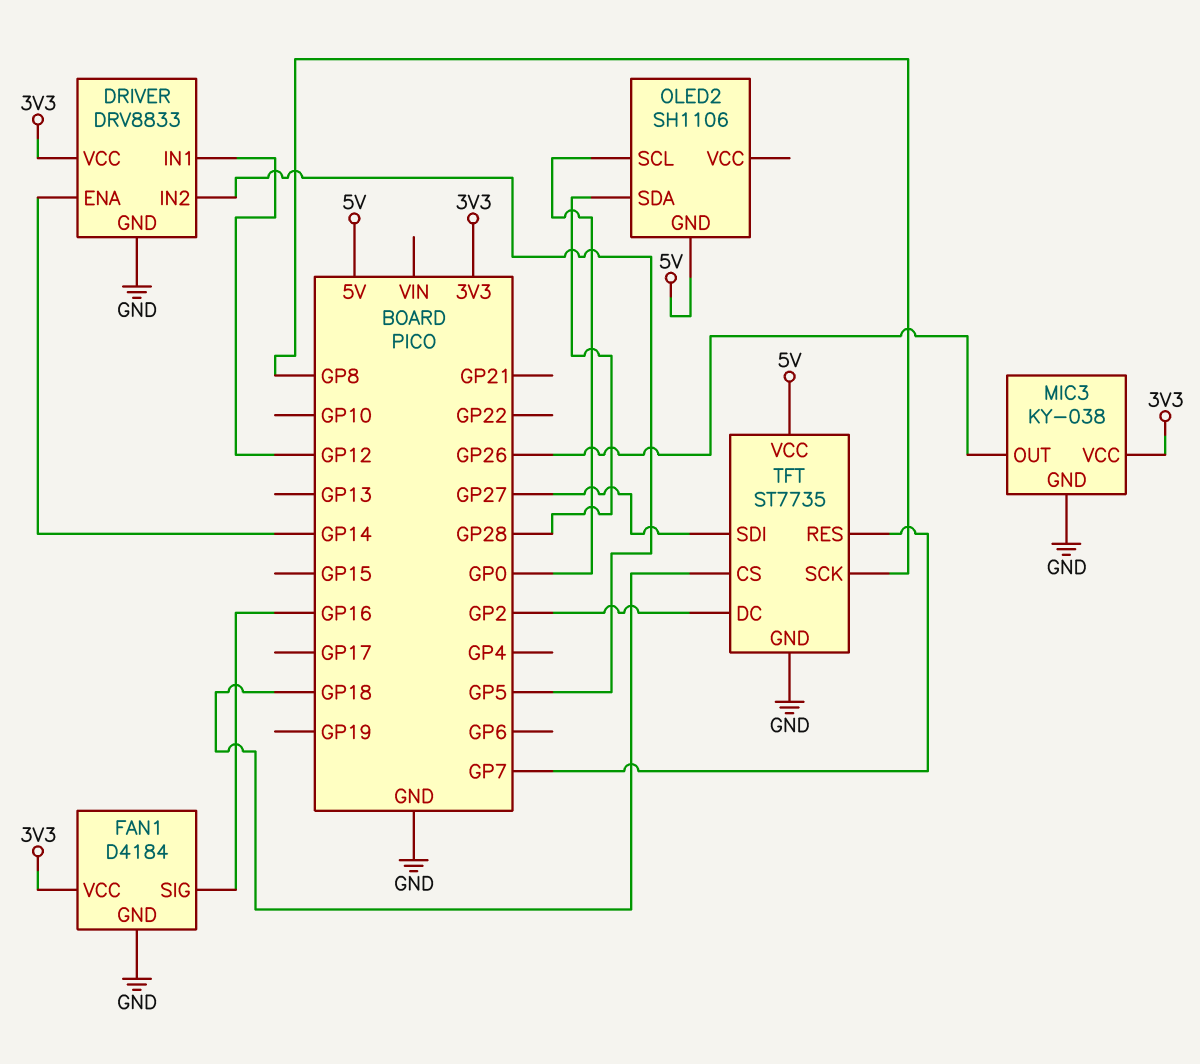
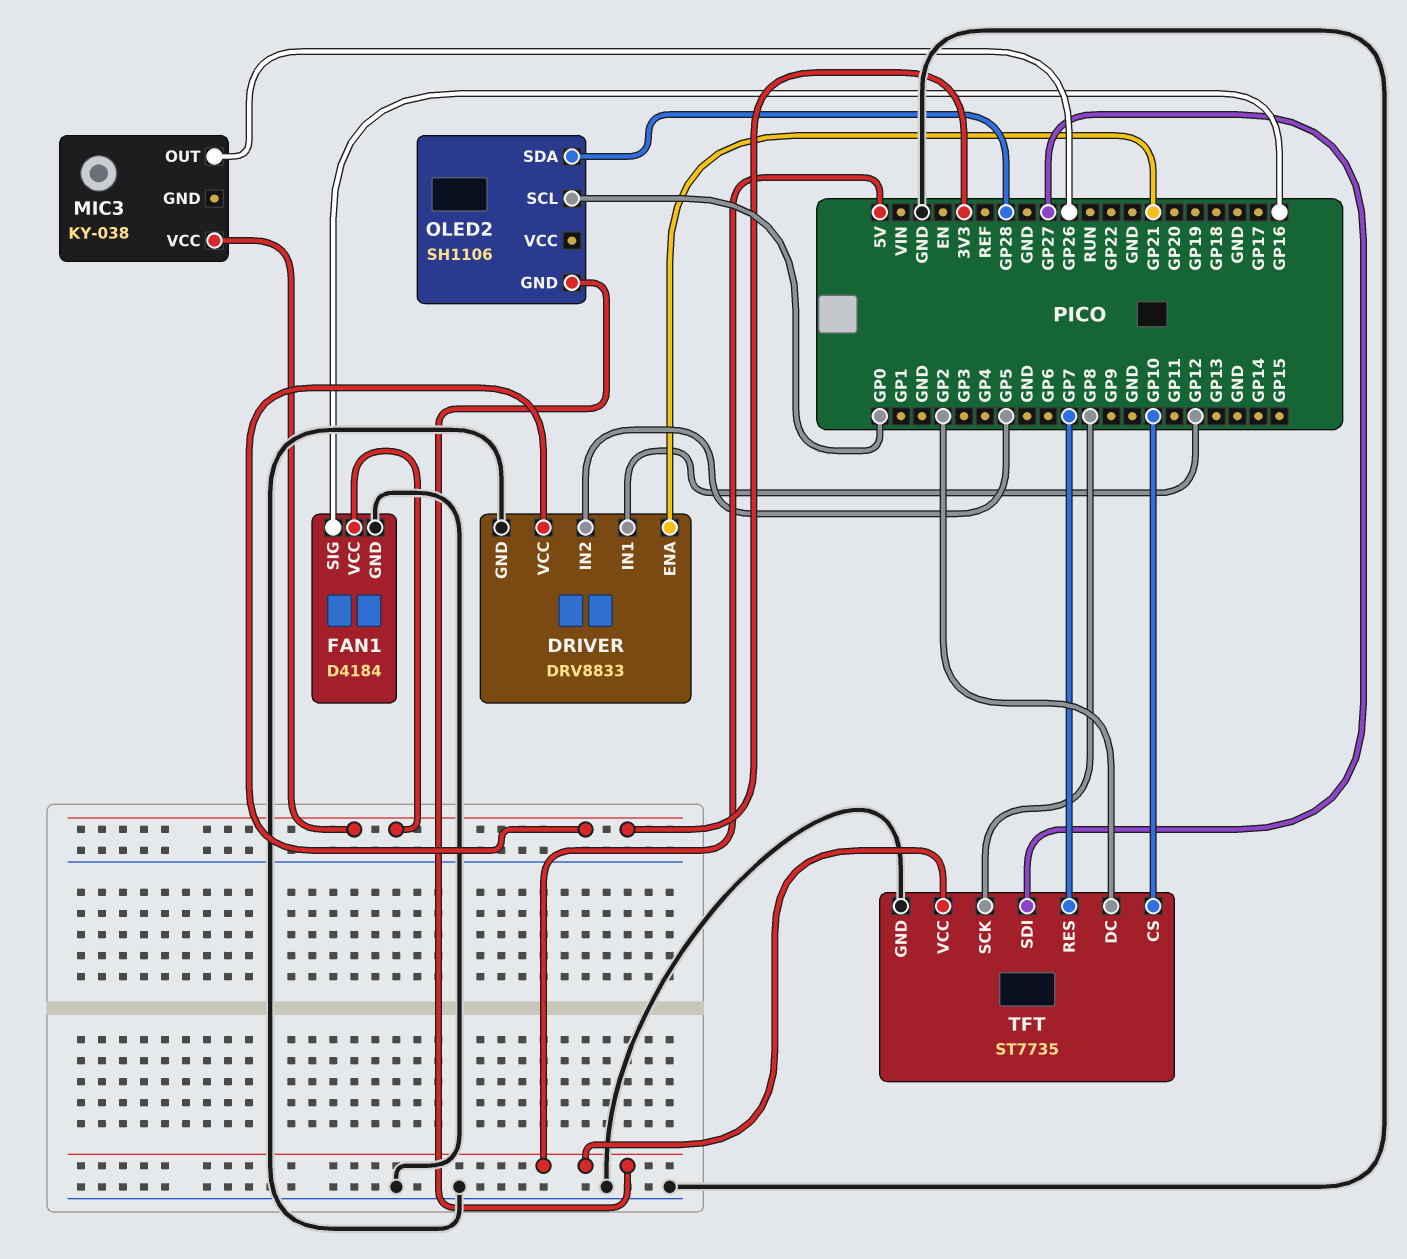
DRIVER pin ENA: GP14 -> GP21
MIC3 pin GND: GND -> none
TFT pin CS: GP18 -> GP10

